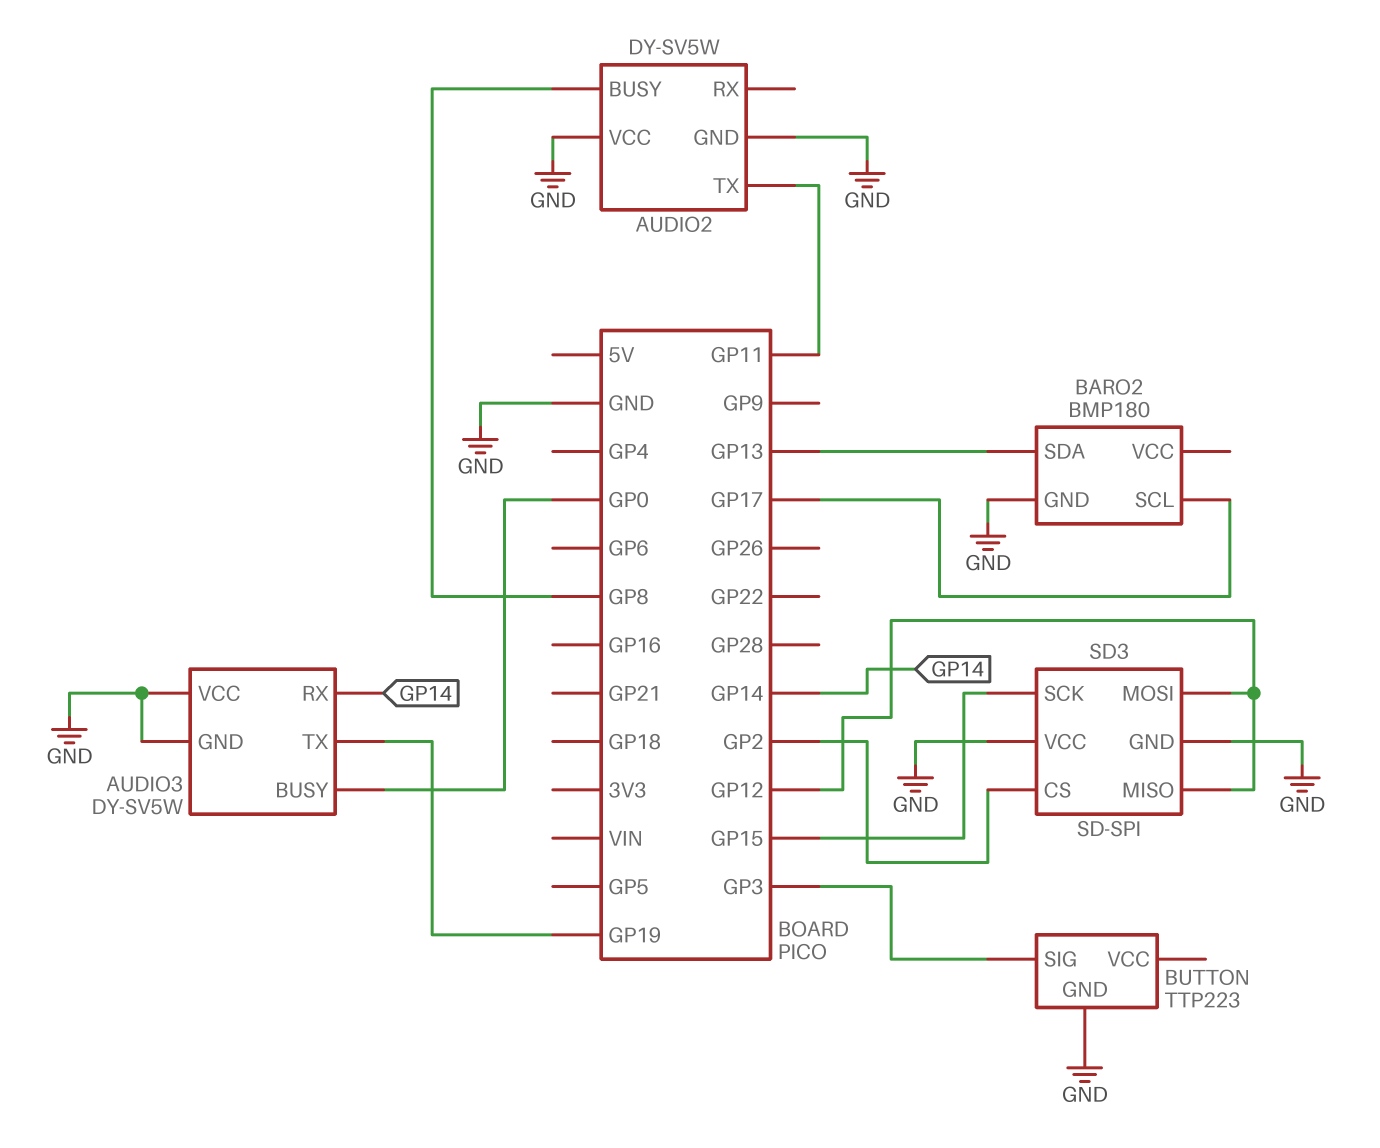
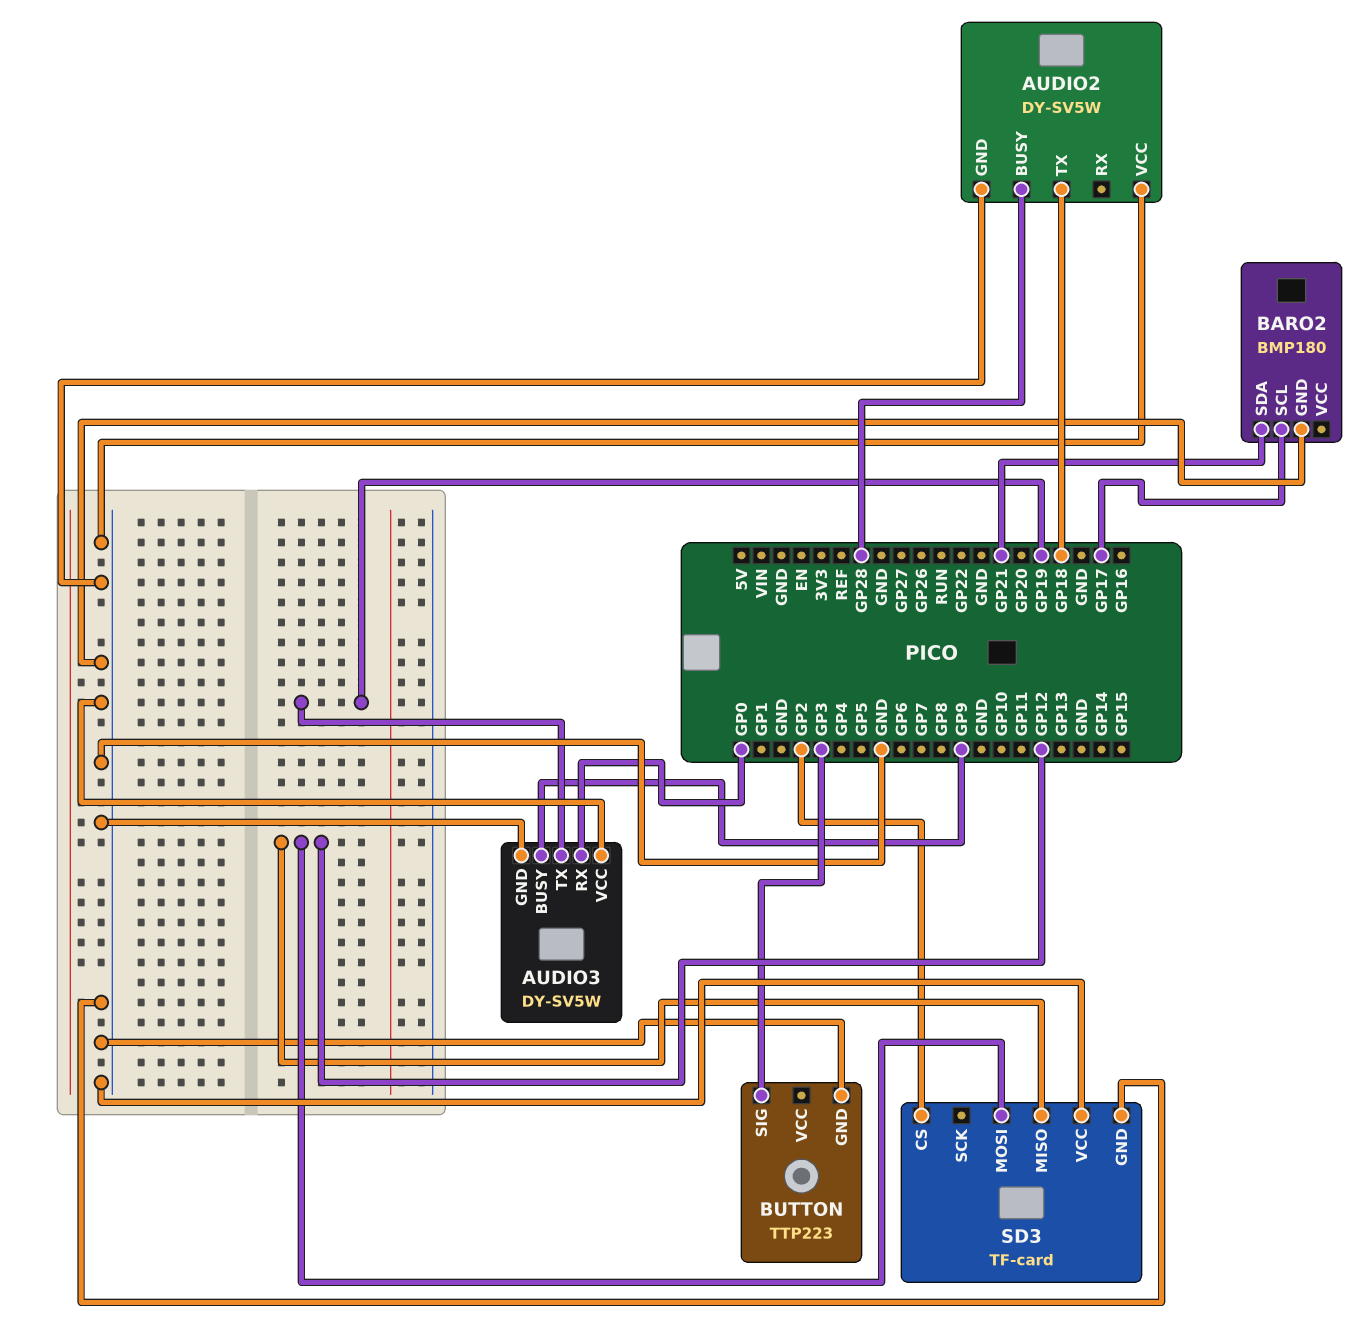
AUDIO2 pin BUSY: GP8 -> GP28
AUDIO2 pin TX: GP11 -> GP18
AUDIO3 pin BUSY: GP0 -> GP9
AUDIO3 pin RX: GP14 -> GP0
BARO2 pin SDA: GP13 -> GP21
SD3: SD-SPI -> TF-card
SD3 pin SCK: GP15 -> none

